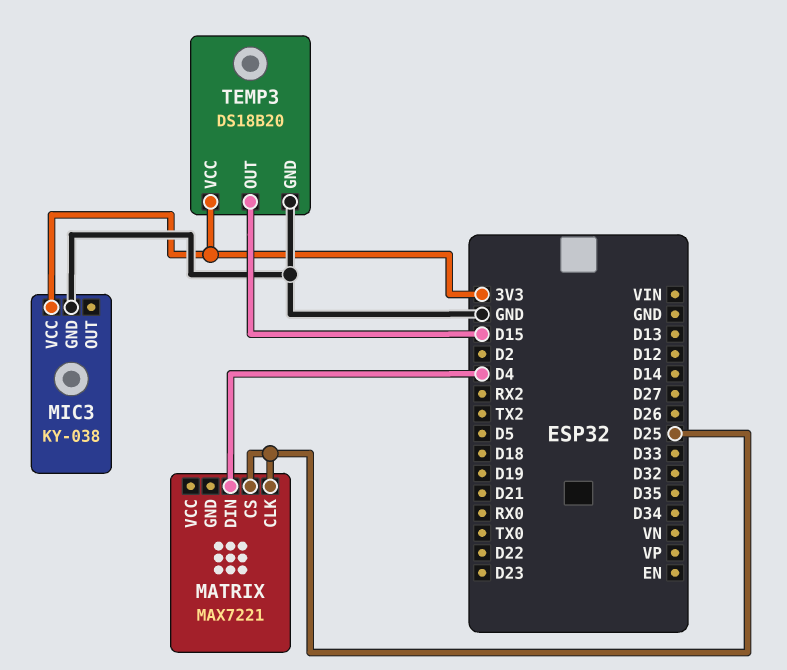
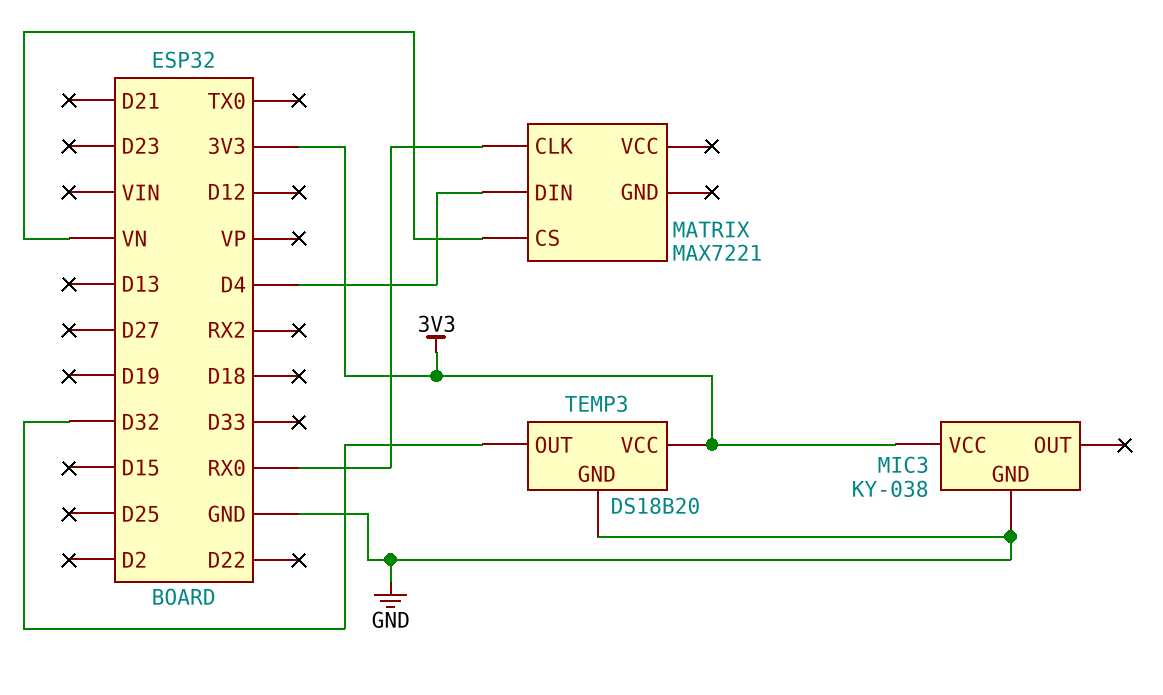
MATRIX pin CLK: D25 -> RX0
MATRIX pin CS: D25 -> VN
TEMP3 pin OUT: D15 -> D32

